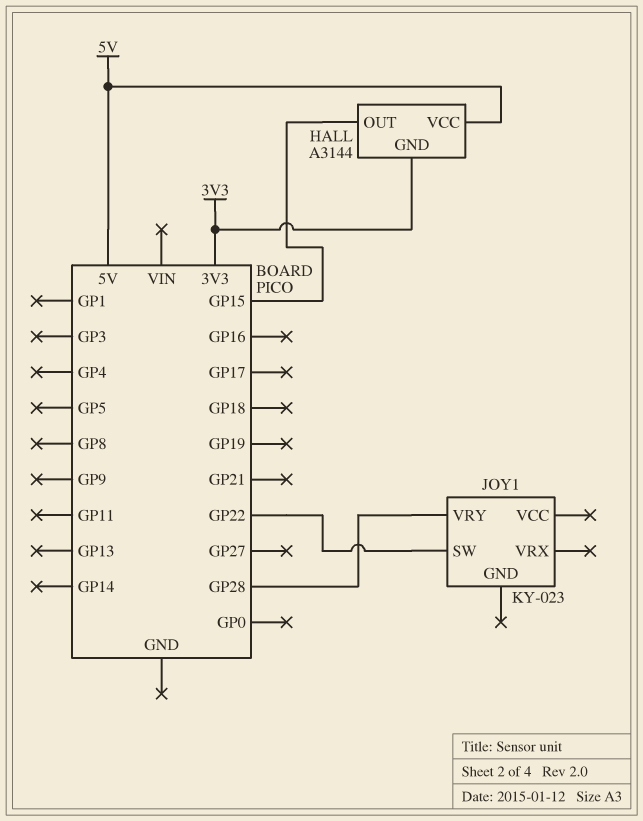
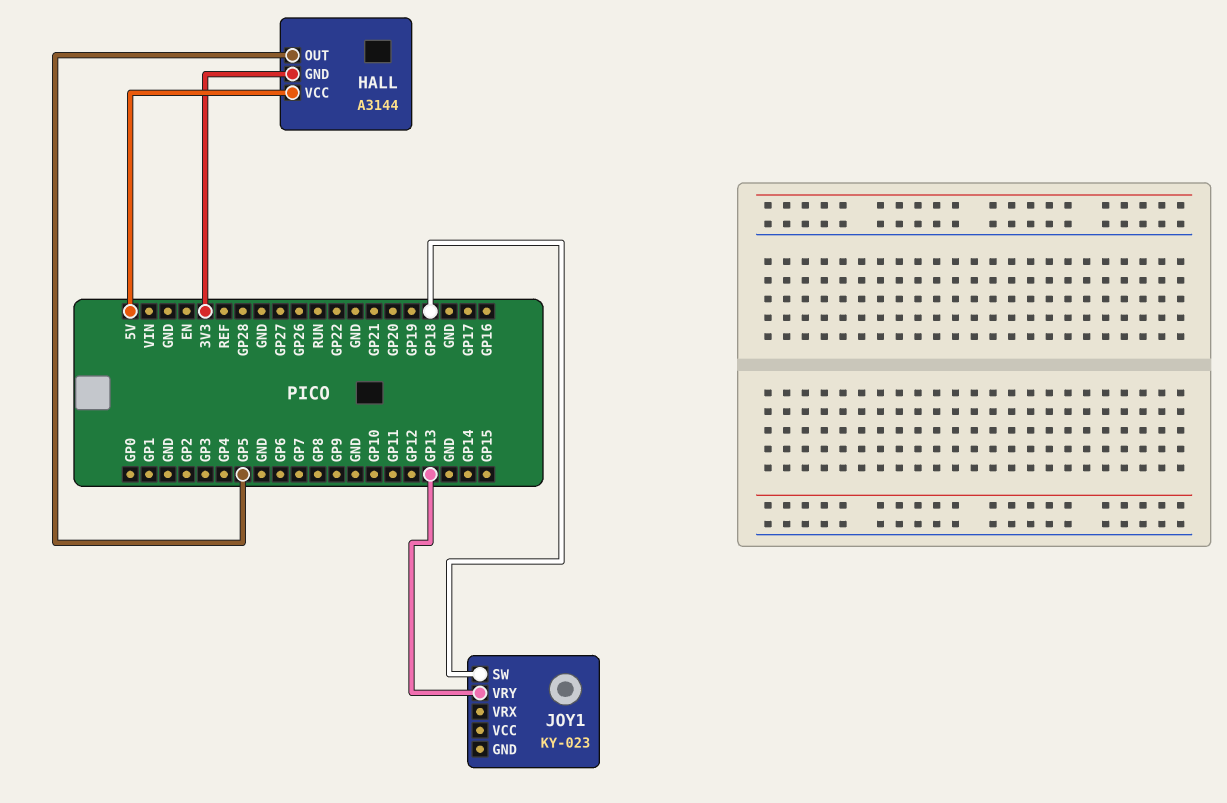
HALL pin OUT: GP15 -> GP5
JOY1 pin SW: GP22 -> GP18
JOY1 pin VRY: GP28 -> GP13

